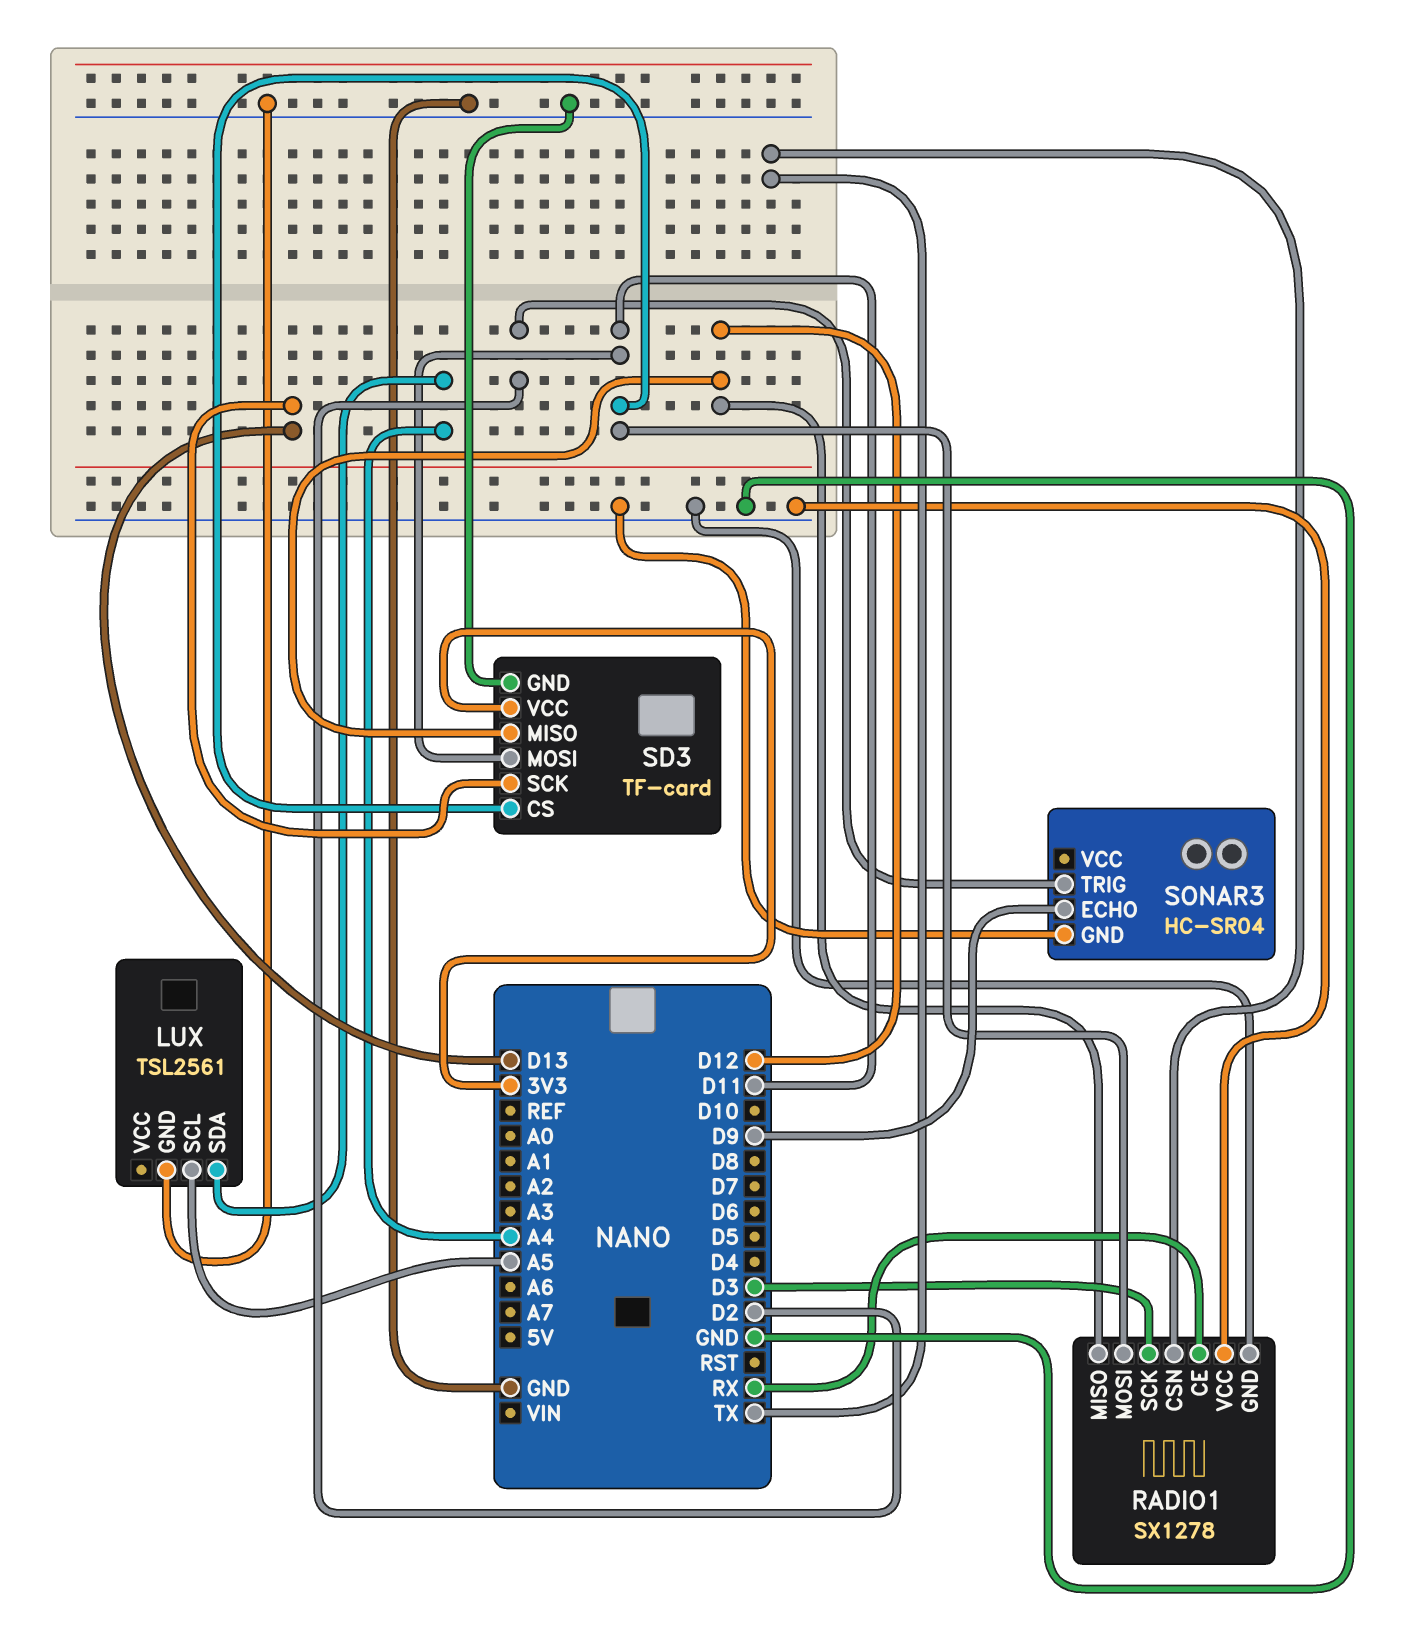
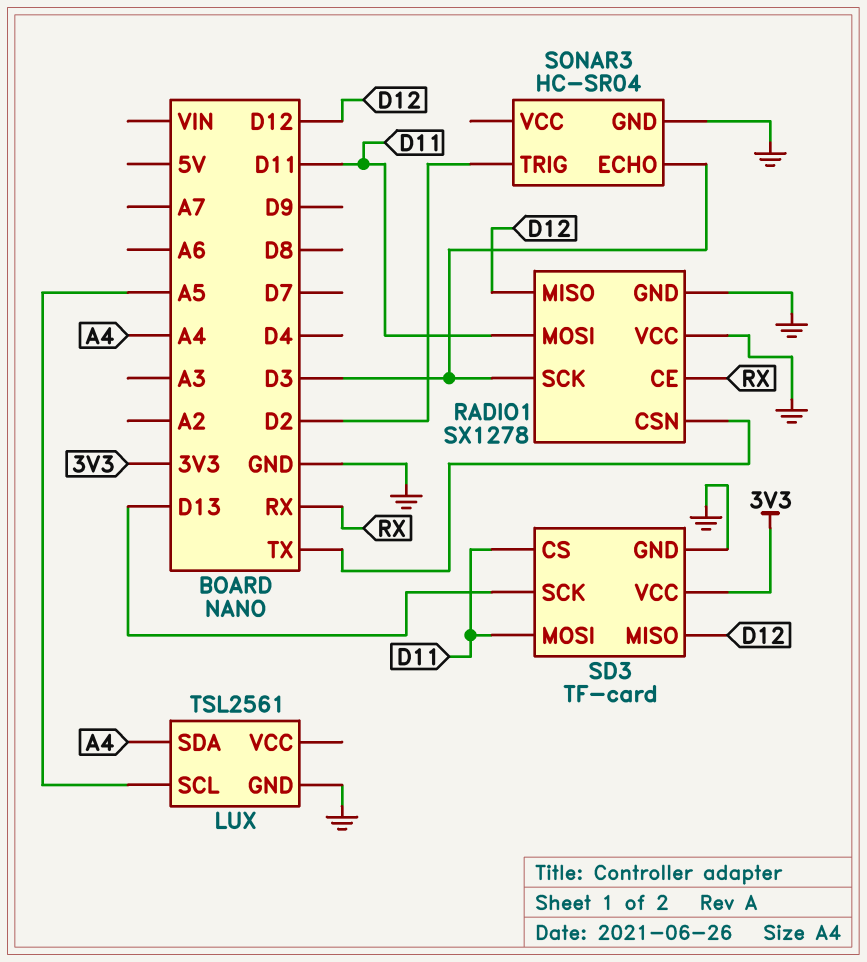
SONAR3 pin ECHO: D9 -> D3

